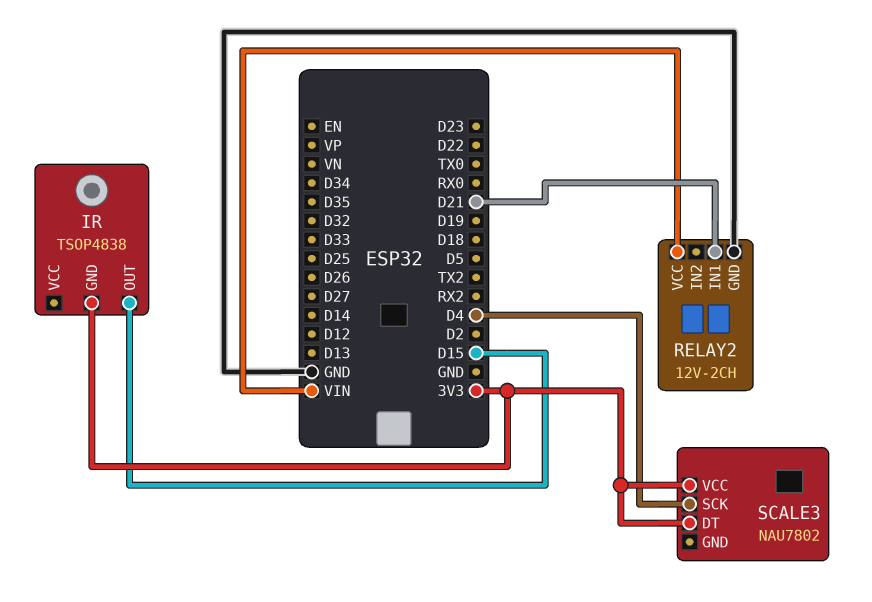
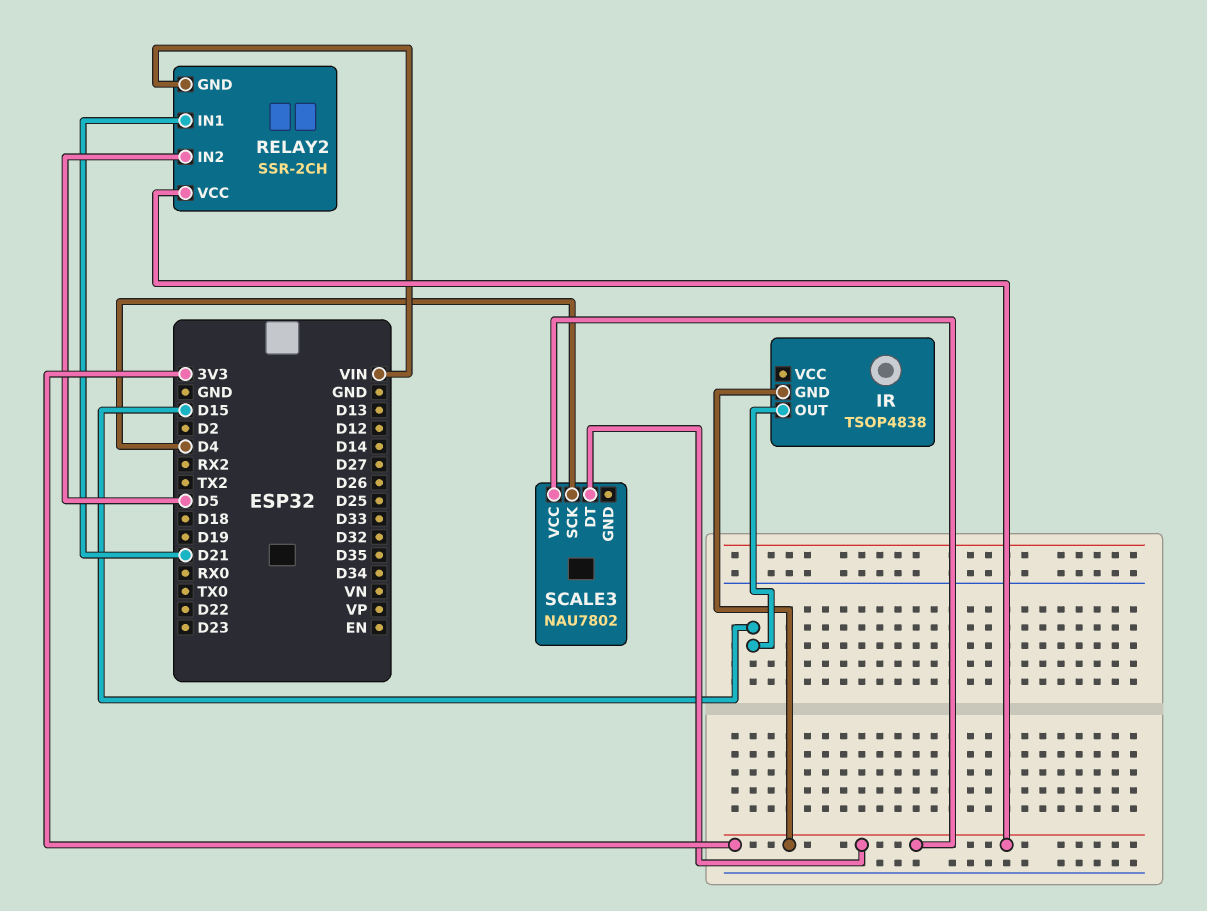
RELAY2: 12V-2CH -> SSR-2CH
RELAY2 pin GND: GND -> VIN
RELAY2 pin IN2: none -> D5
RELAY2 pin VCC: VIN -> 3V3

